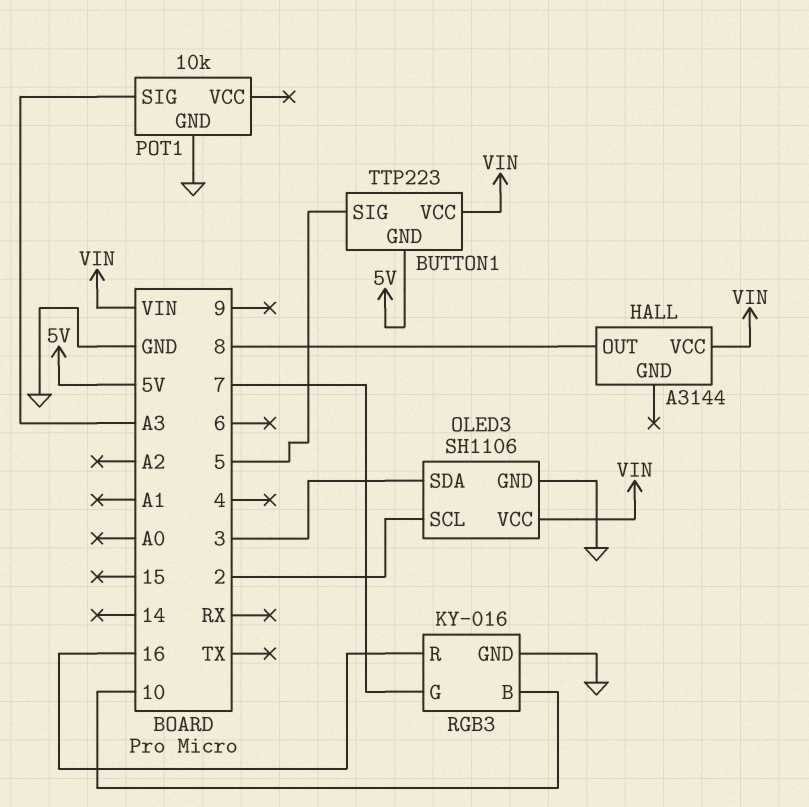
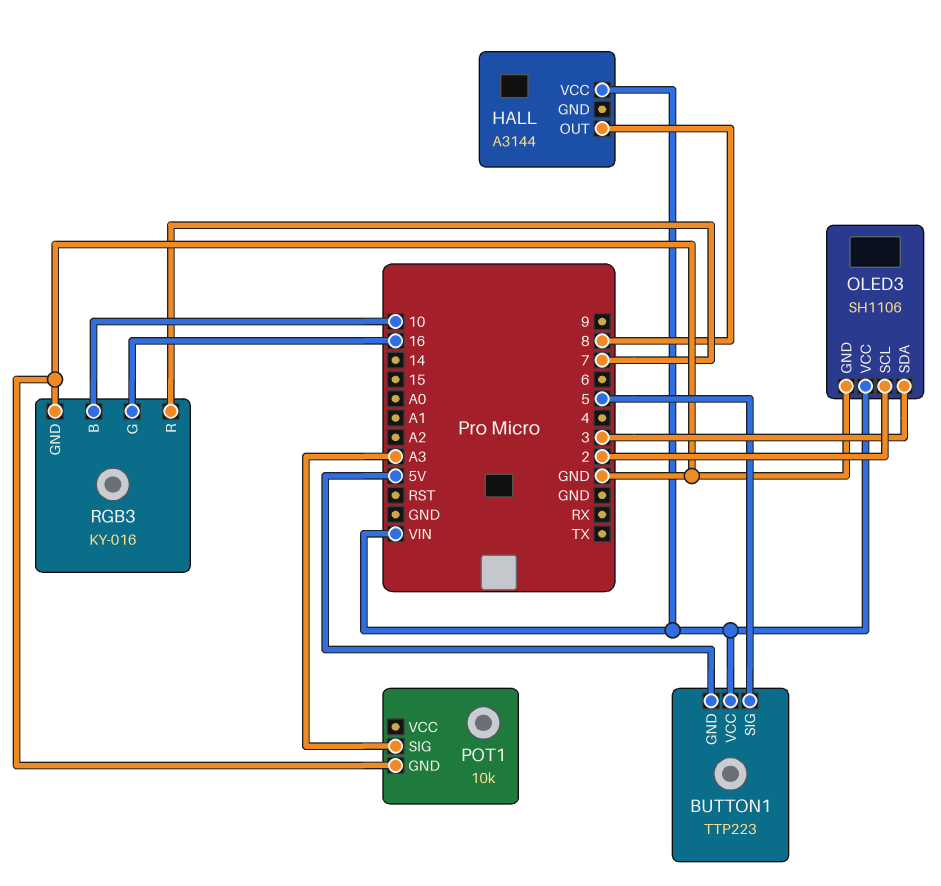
RGB3 pin G: 7 -> 16
RGB3 pin R: 16 -> 7

